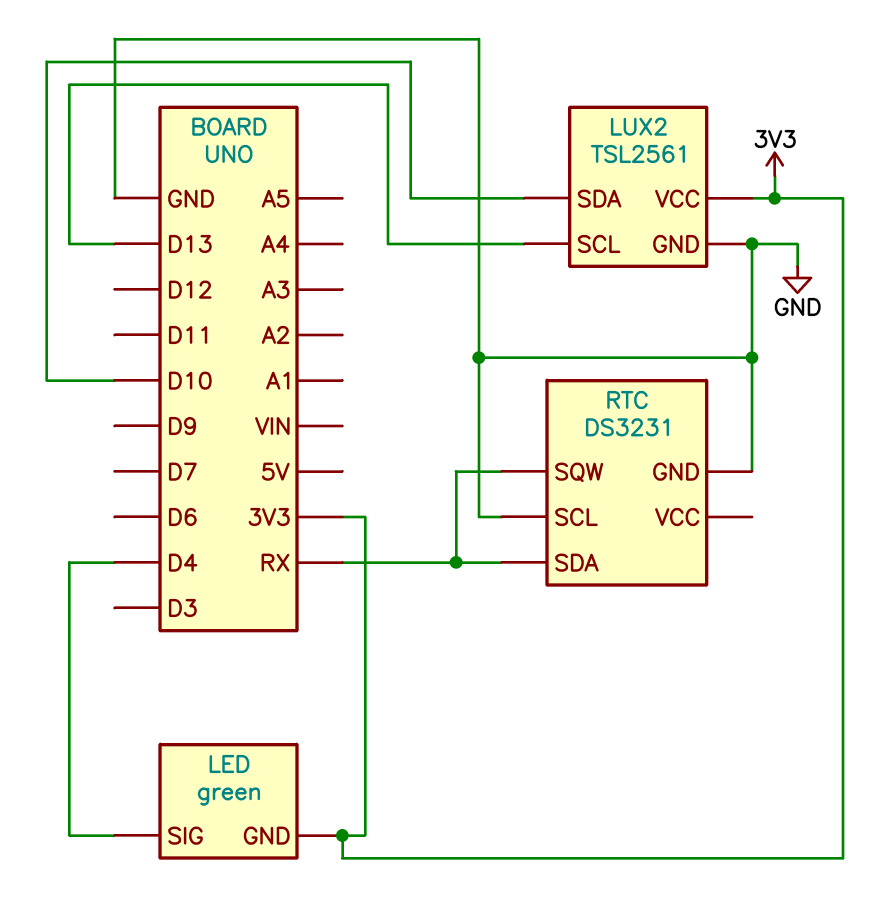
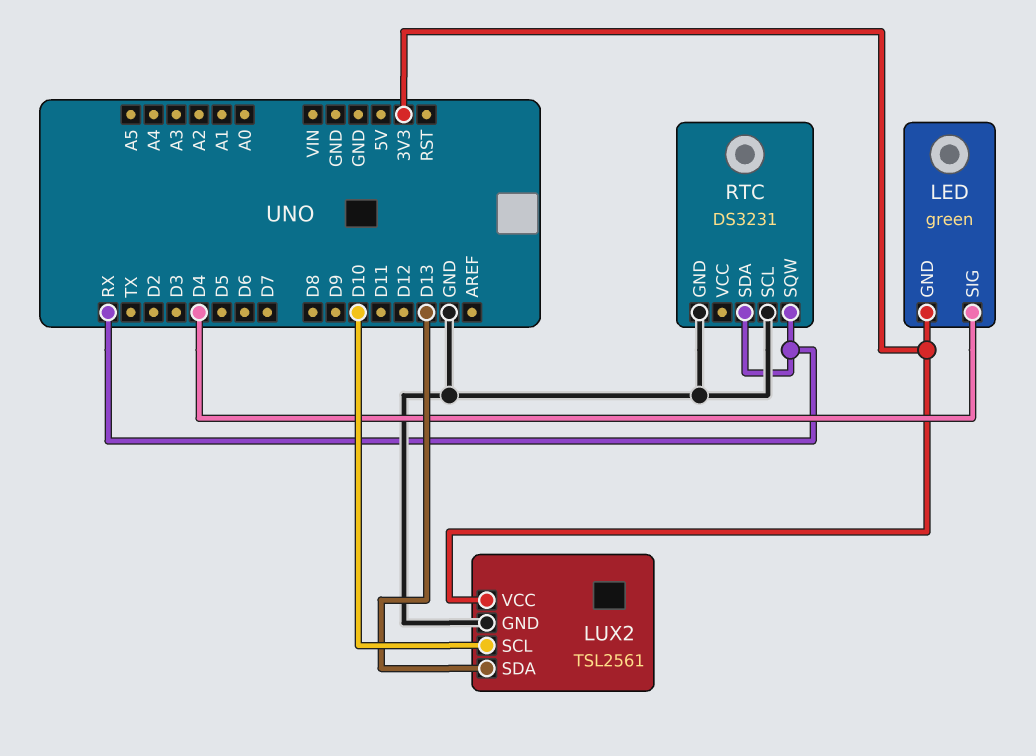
LUX2 pin SCL: D13 -> D10
LUX2 pin SDA: D10 -> D13

